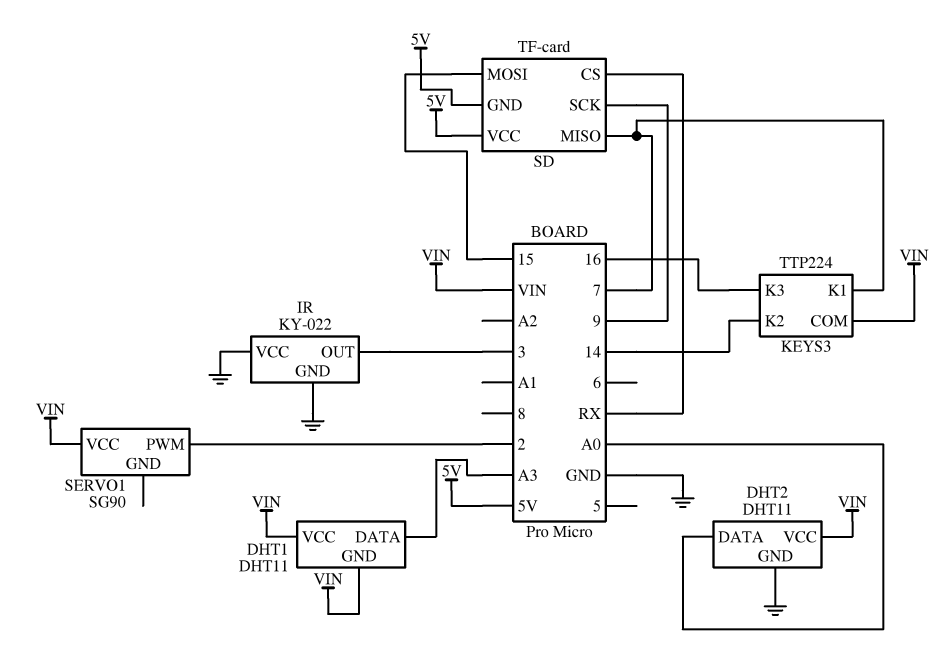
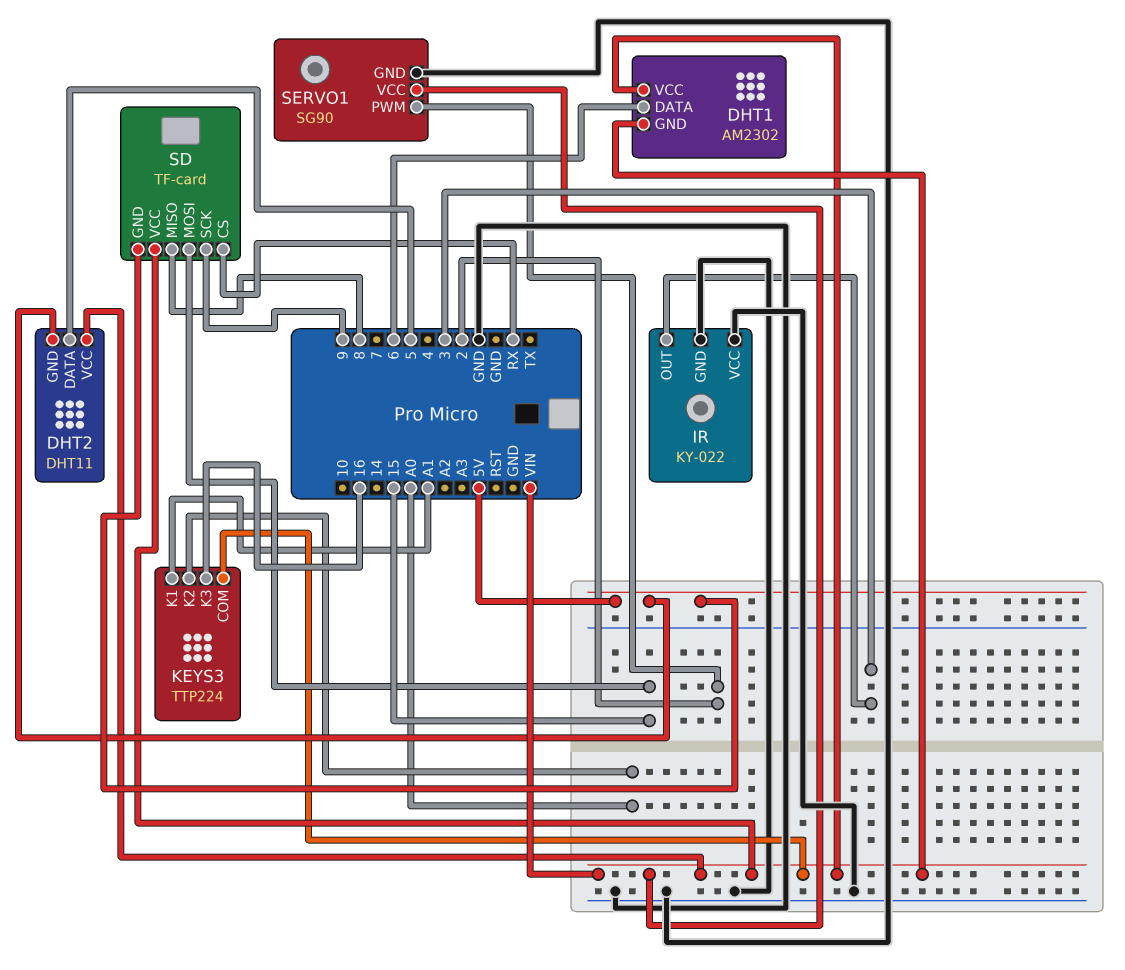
DHT1: DHT11 -> AM2302
DHT1 pin DATA: A3 -> 6
DHT2 pin DATA: A0 -> 5
DHT2 pin GND: GND -> 5V
KEYS3 pin K1: 7 -> A1
KEYS3 pin K2: 14 -> A0
SD pin MISO: 7 -> 8
SD pin VCC: 5V -> VIN
SERVO1 pin GND: none -> GND

